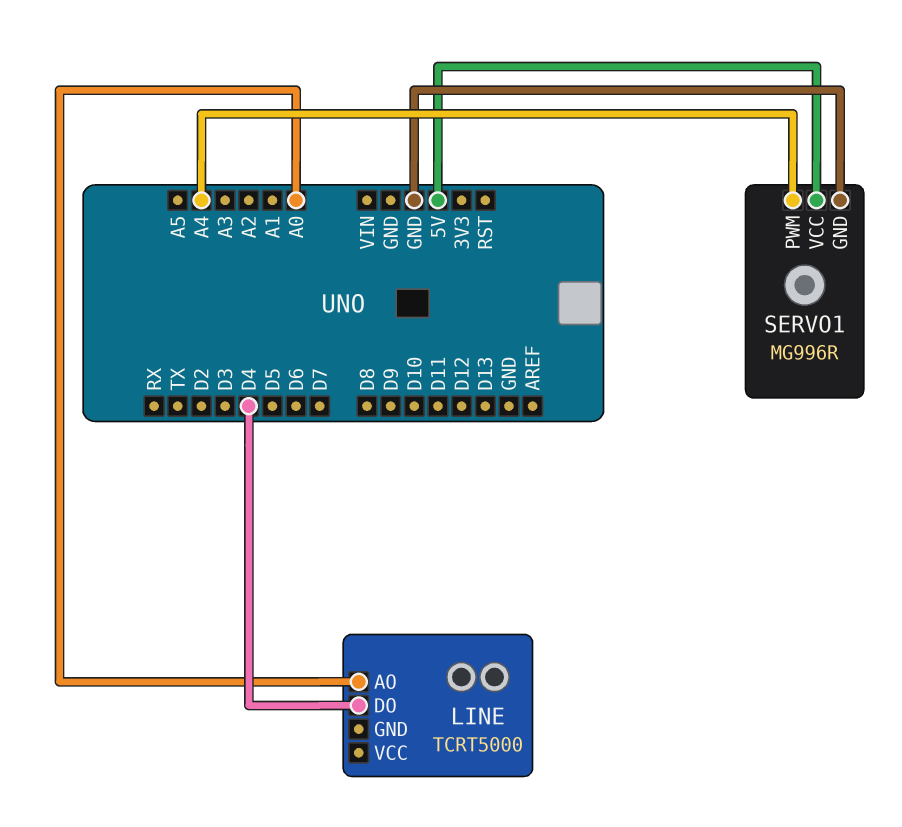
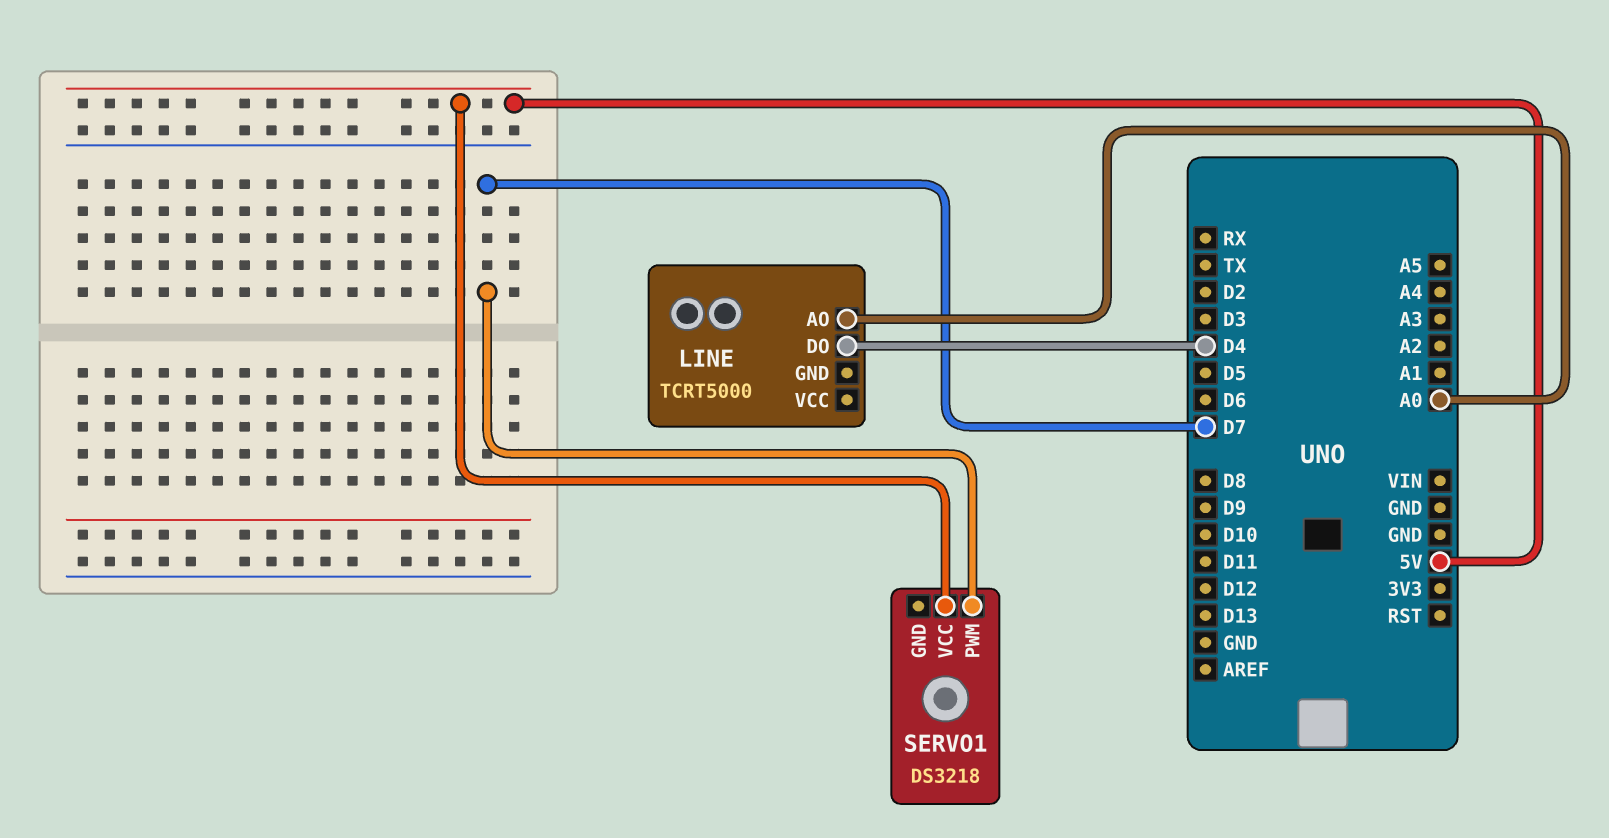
SERVO1: MG996R -> DS3218
SERVO1 pin GND: GND -> none
SERVO1 pin PWM: A4 -> D7

